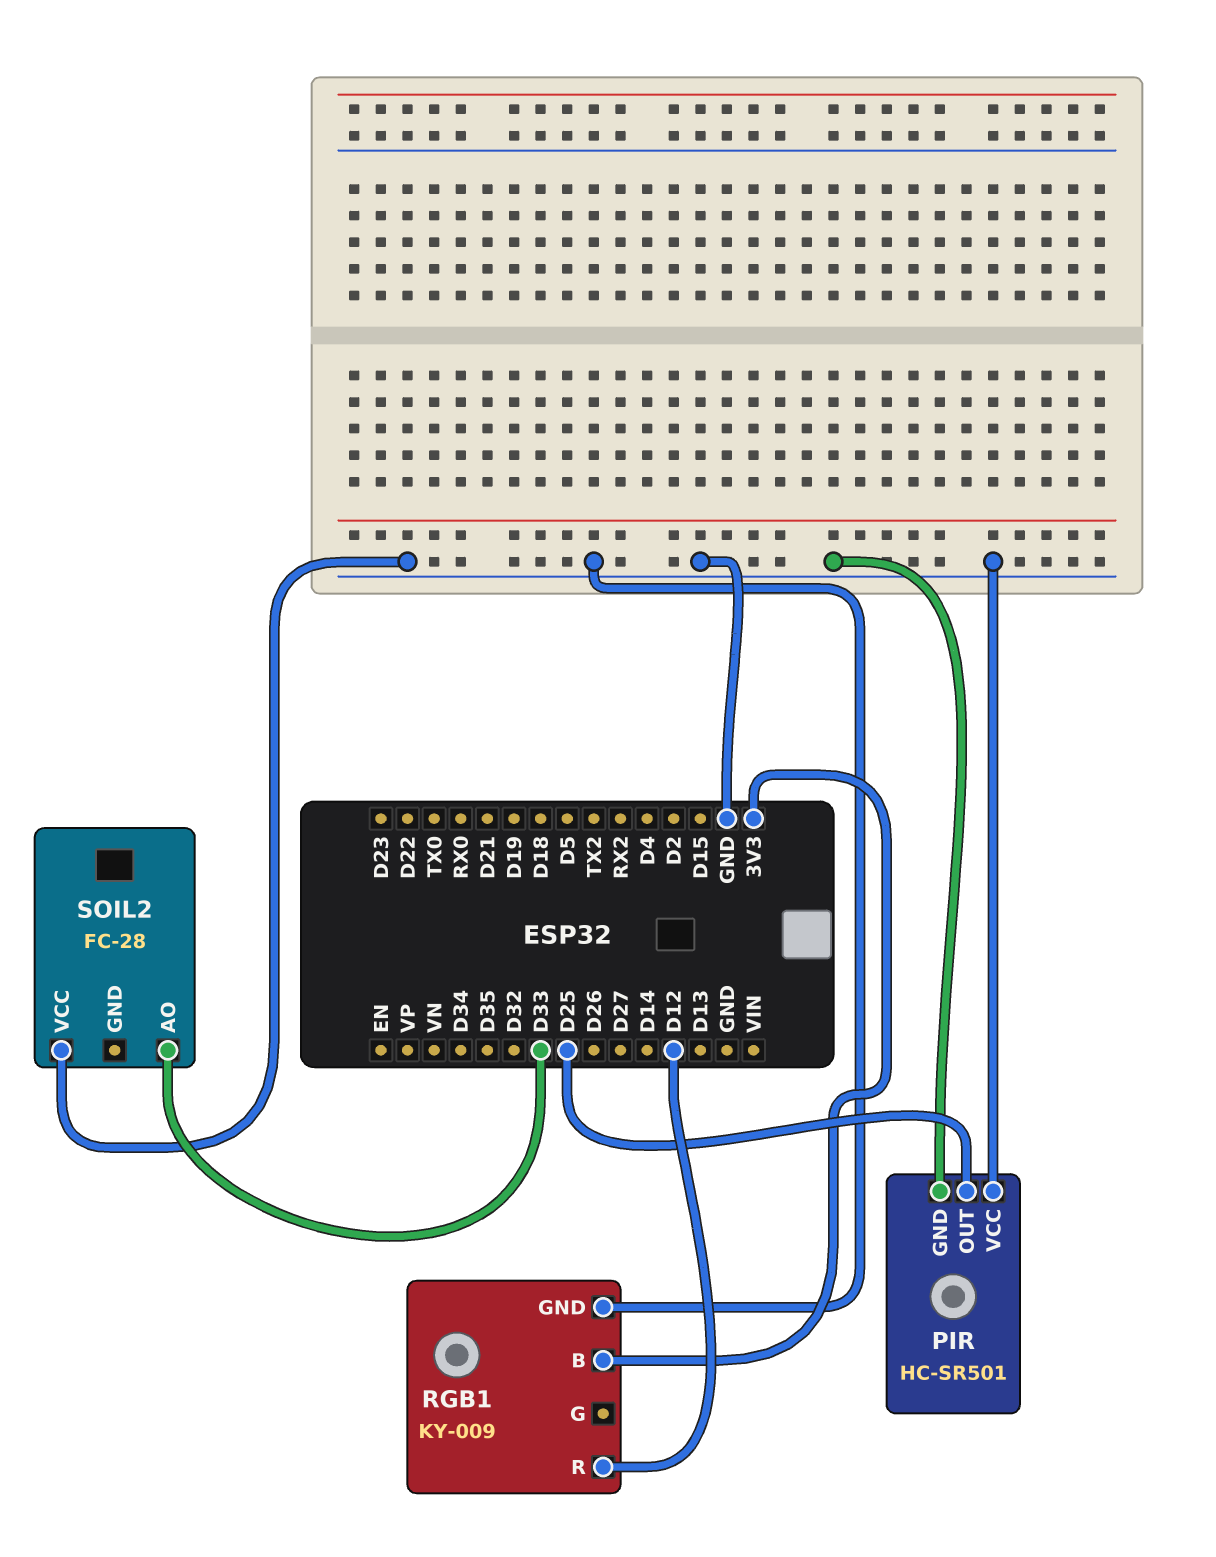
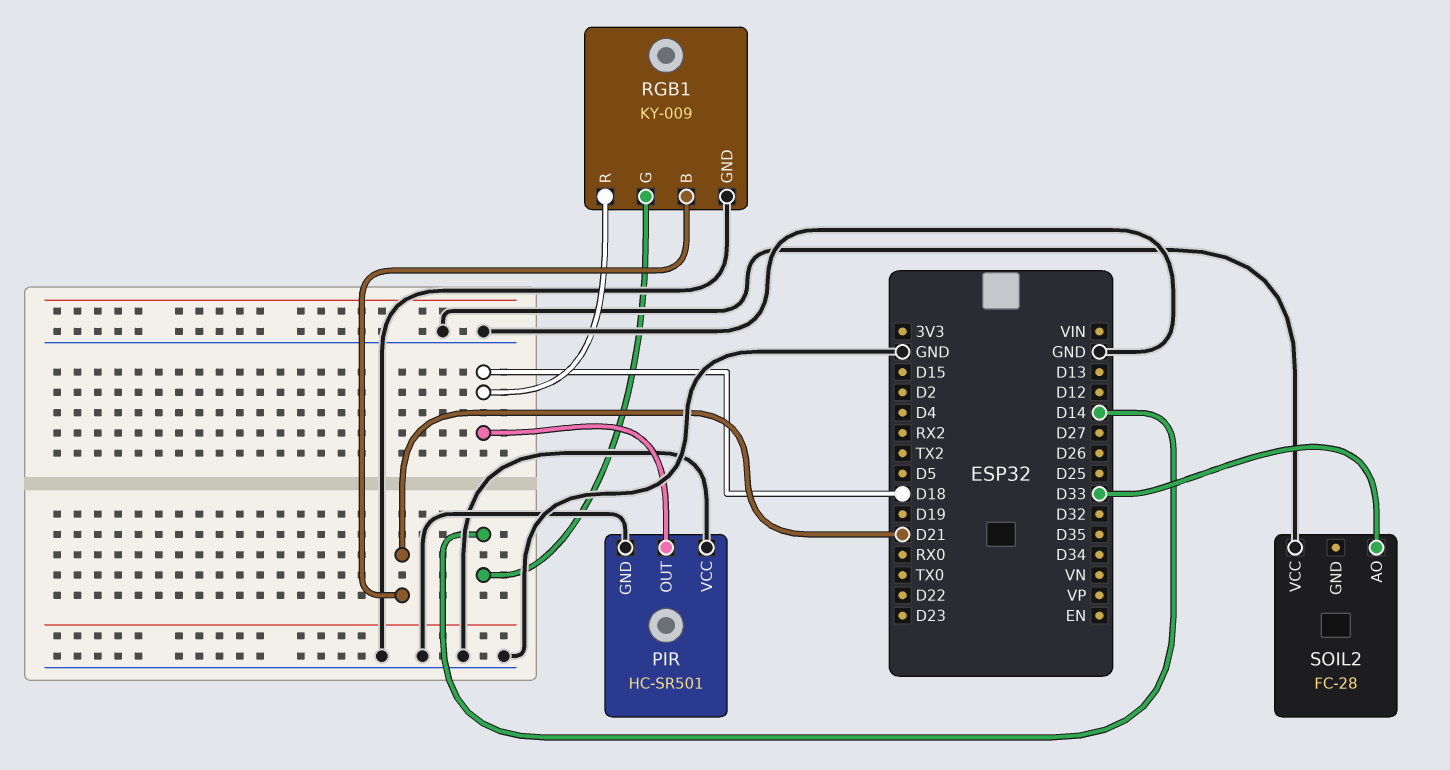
PIR pin OUT: D25 -> D18
RGB1 pin B: 3V3 -> D21
RGB1 pin G: none -> D14
RGB1 pin R: D12 -> D18

